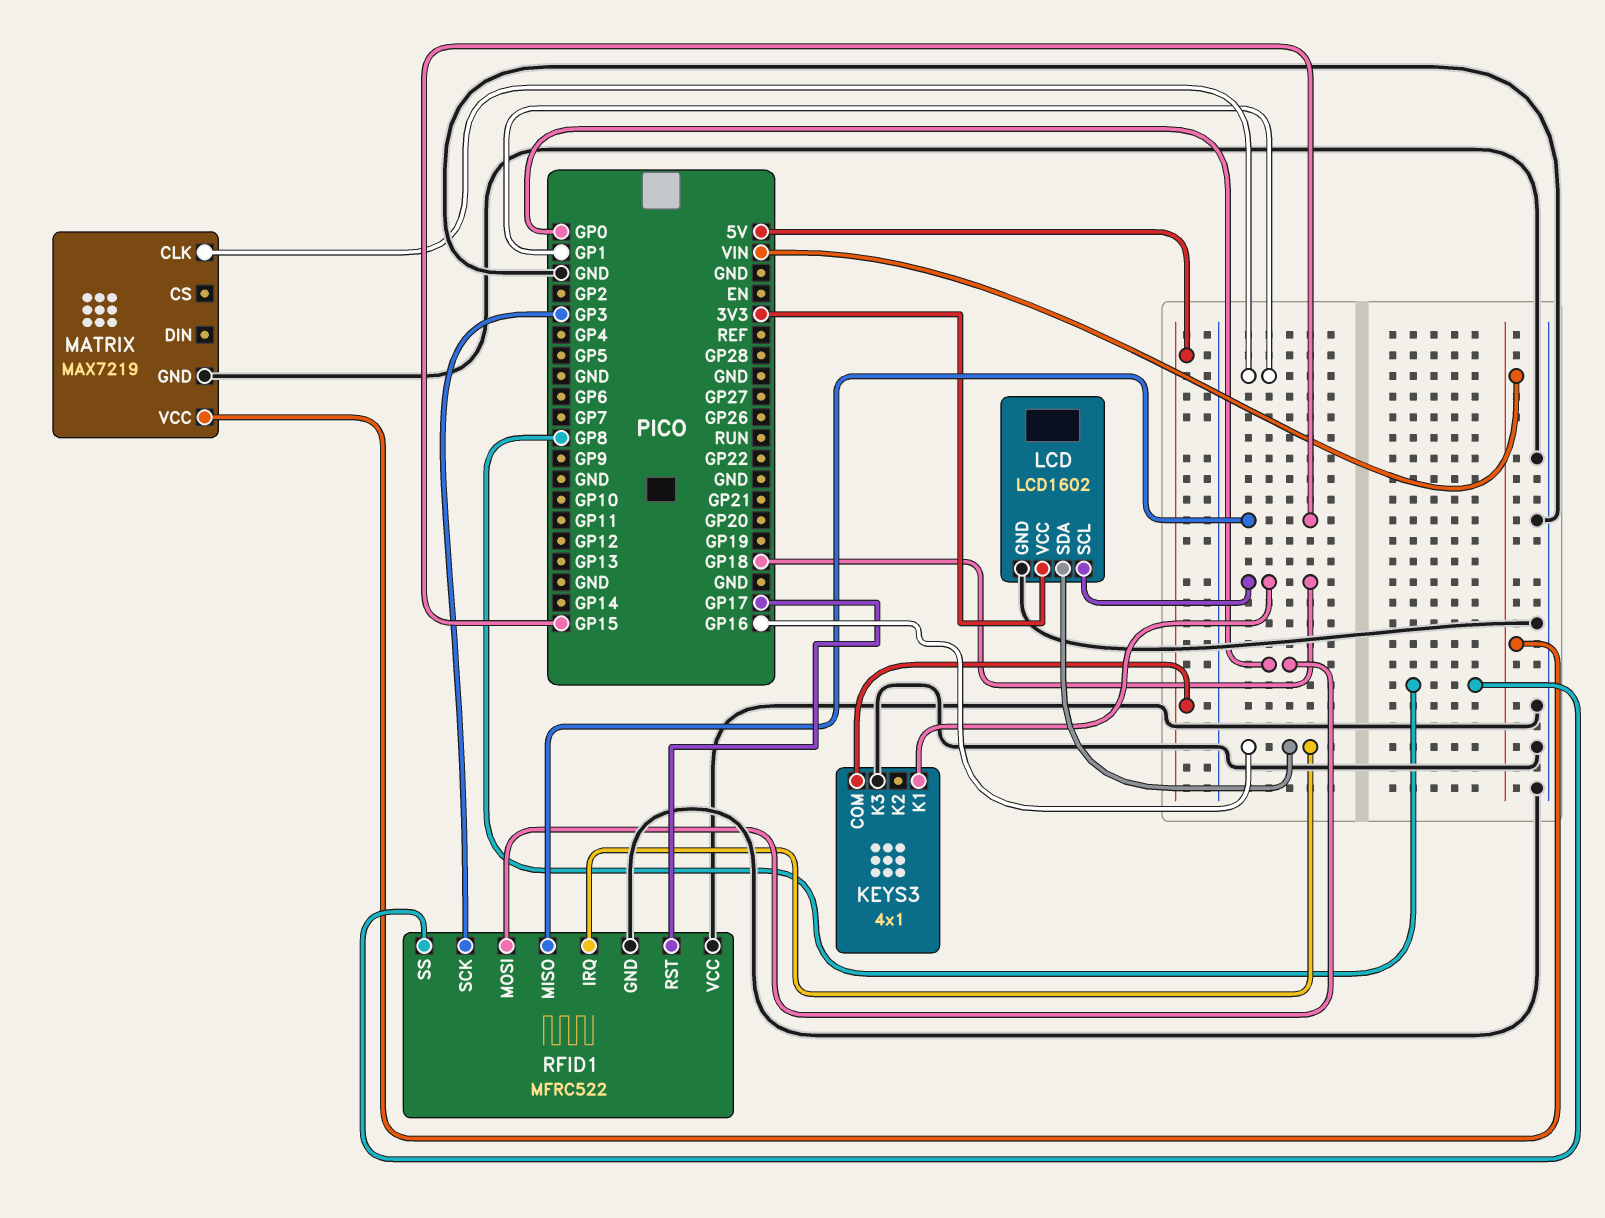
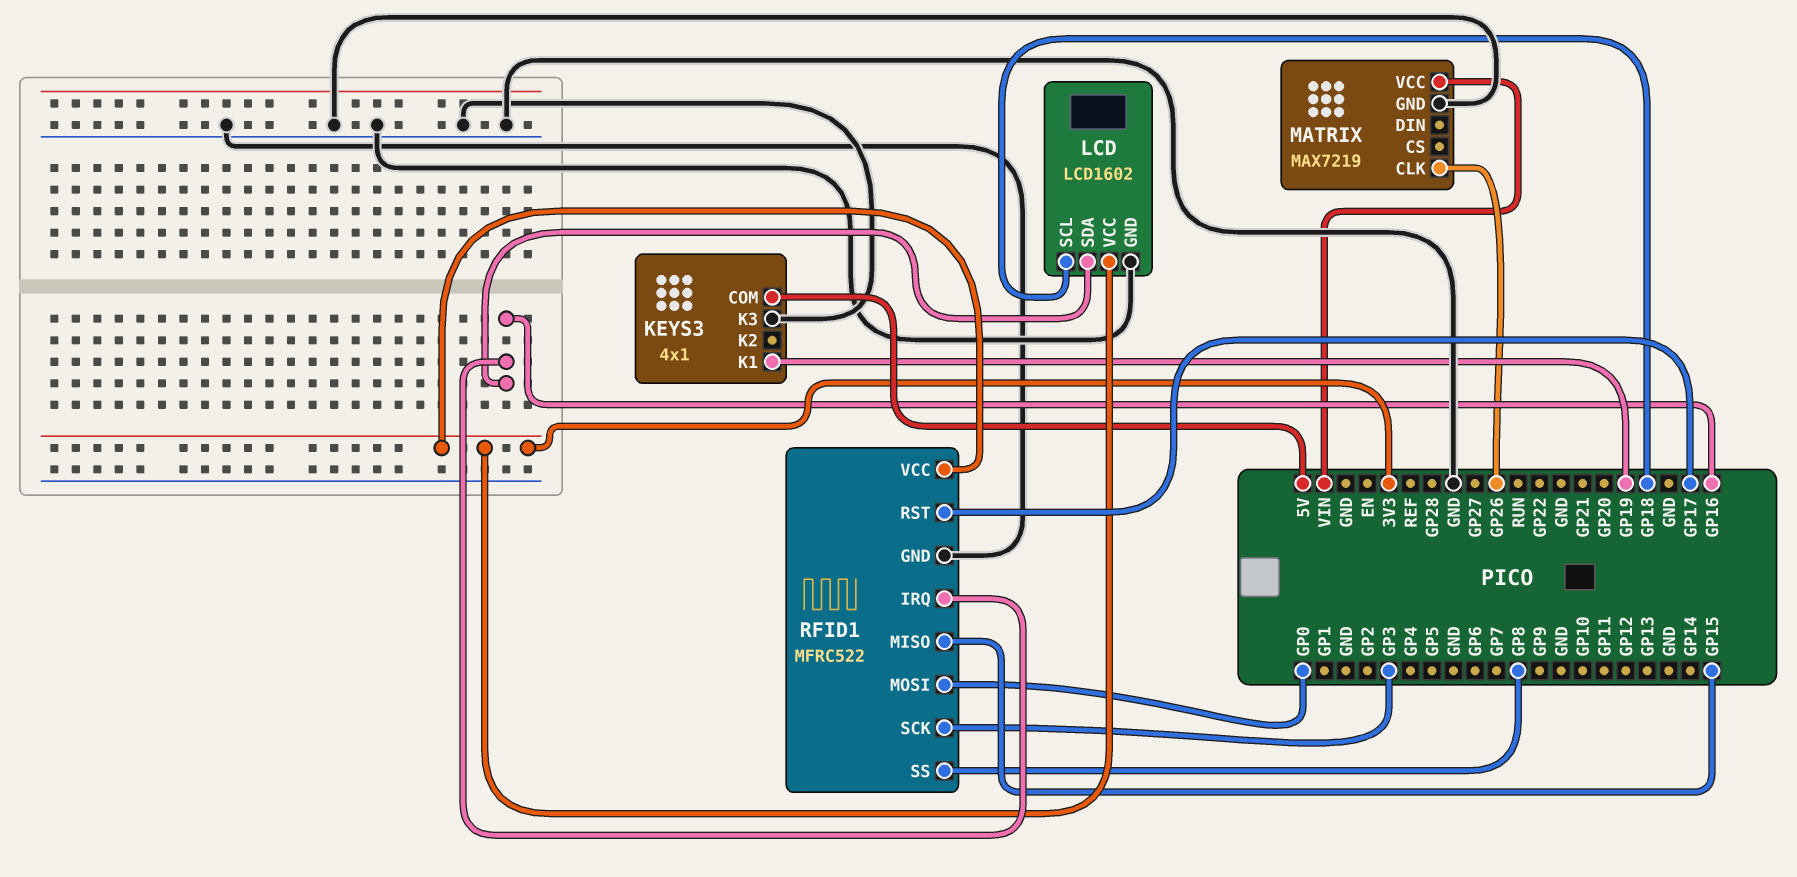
KEYS3 pin K1: GP18 -> GP19
MATRIX pin CLK: GP1 -> GP26
RFID1 pin VCC: GND -> 3V3

